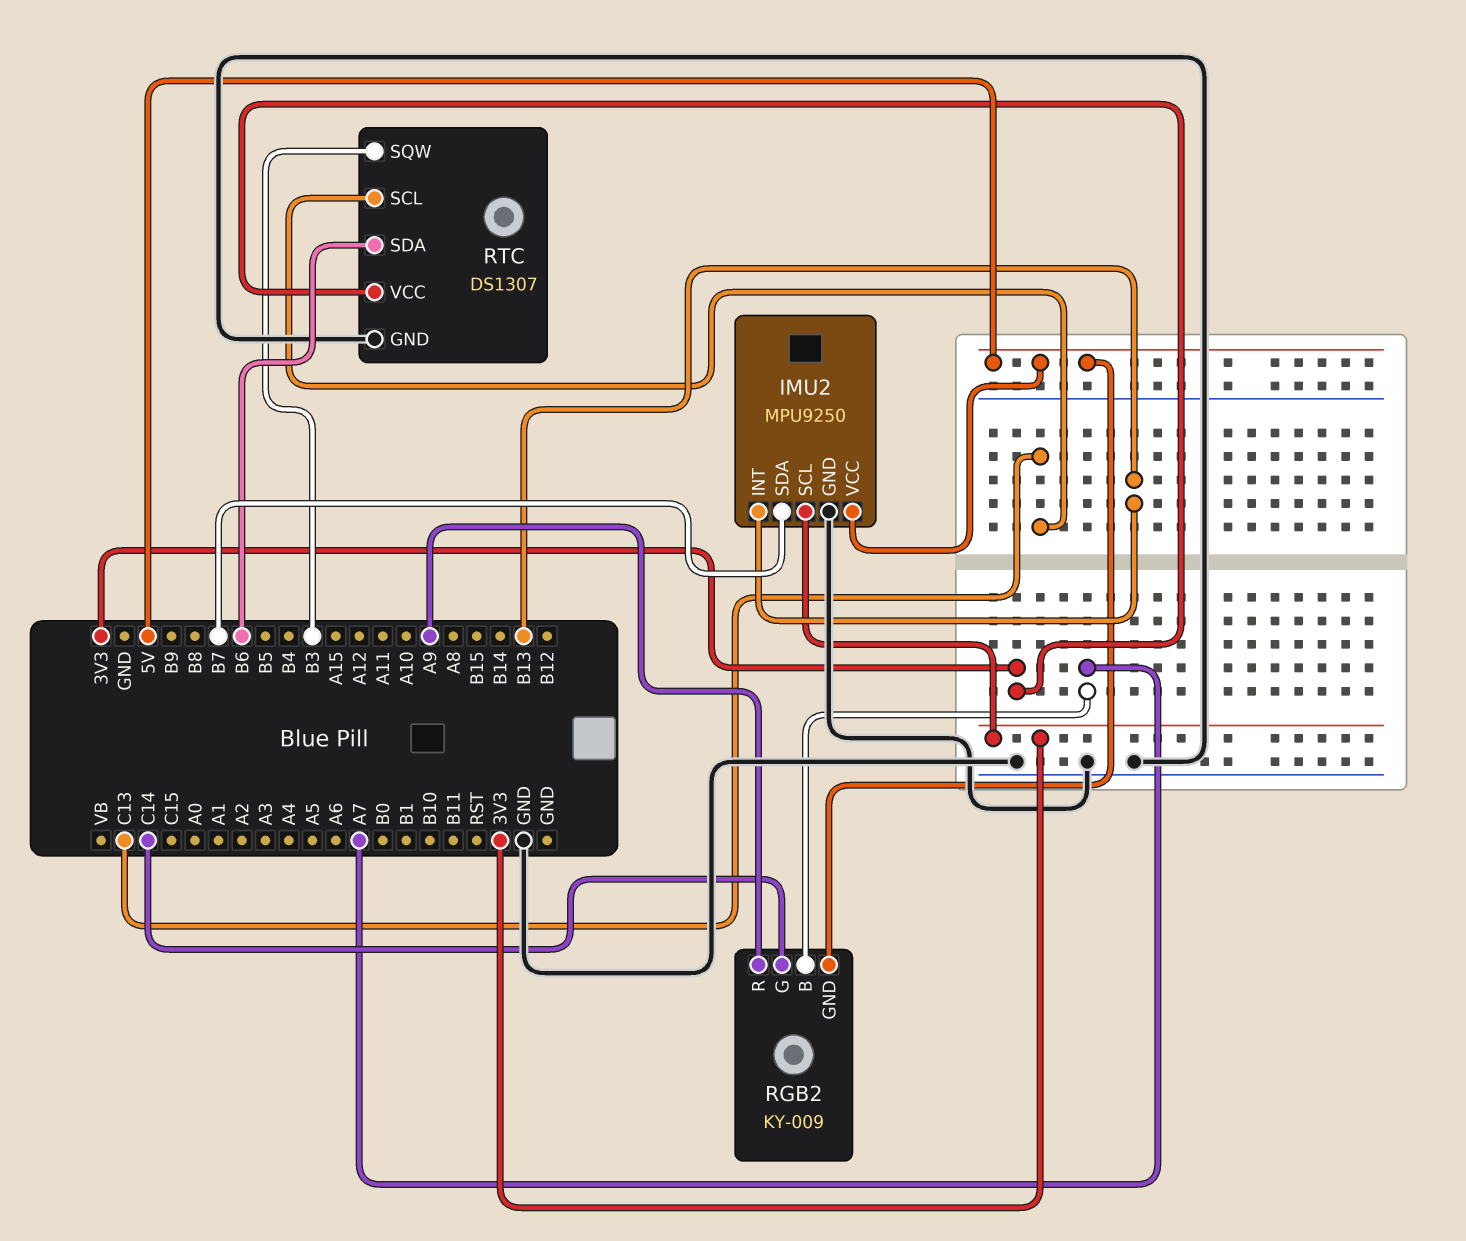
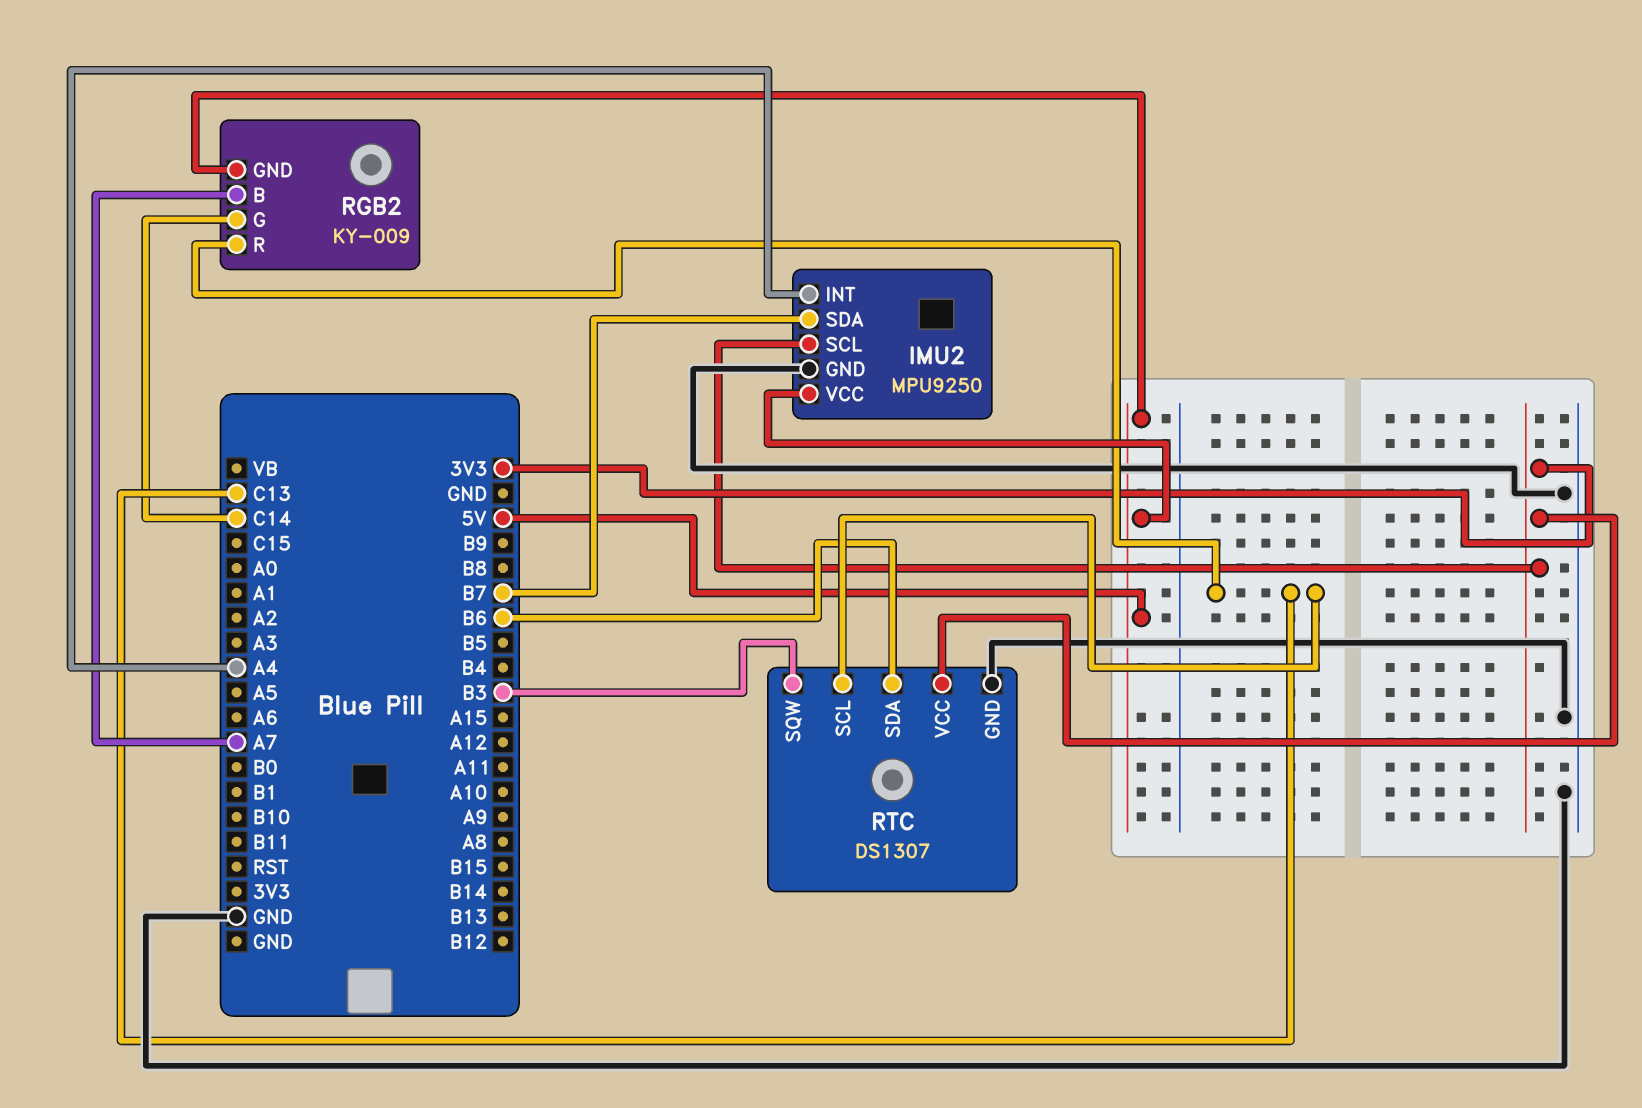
IMU2 pin INT: B13 -> A4
RGB2 pin R: A9 -> C13

